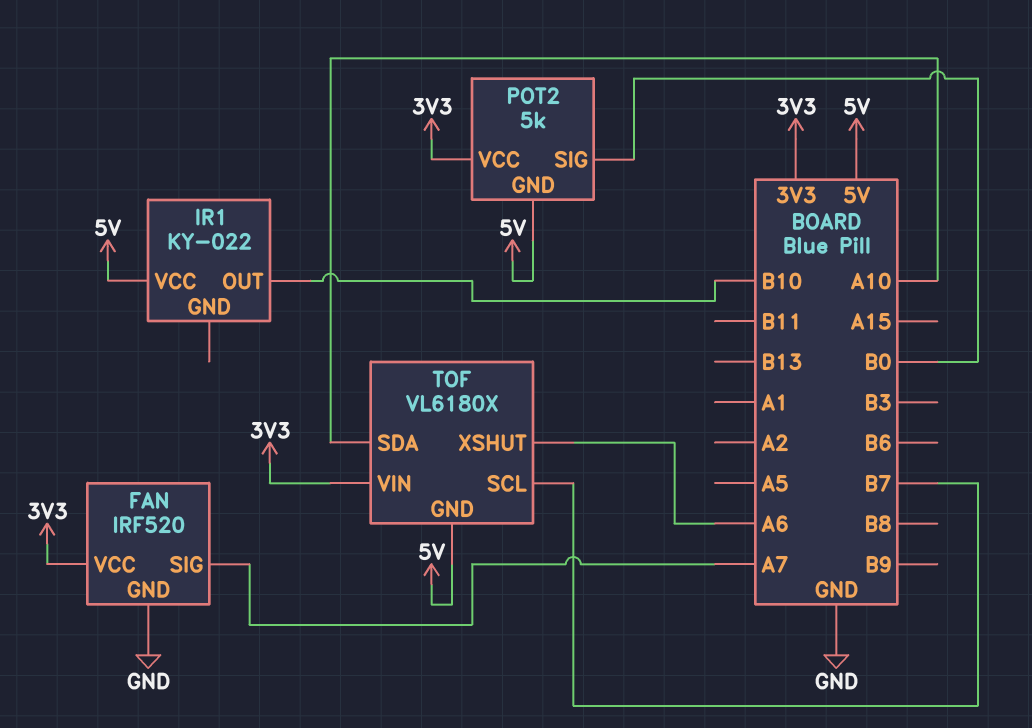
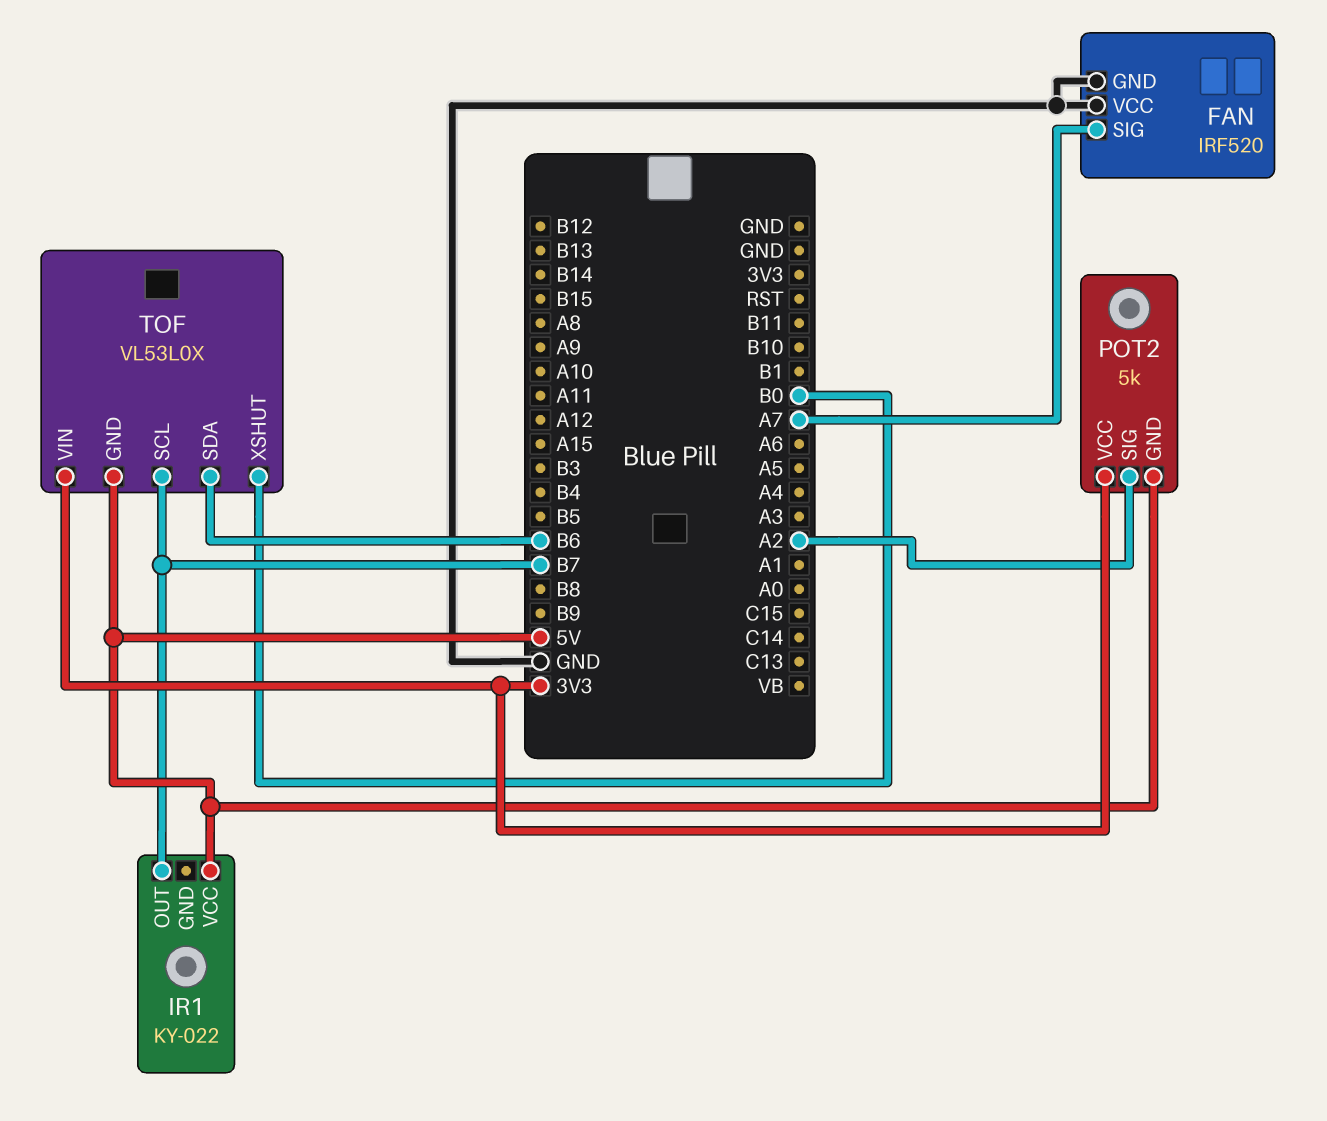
FAN pin VCC: 3V3 -> GND
IR1 pin OUT: B10 -> B7
POT2 pin SIG: B0 -> A2
TOF: VL6180X -> VL53L0X
TOF pin SDA: A10 -> B6
TOF pin XSHUT: A6 -> B0

